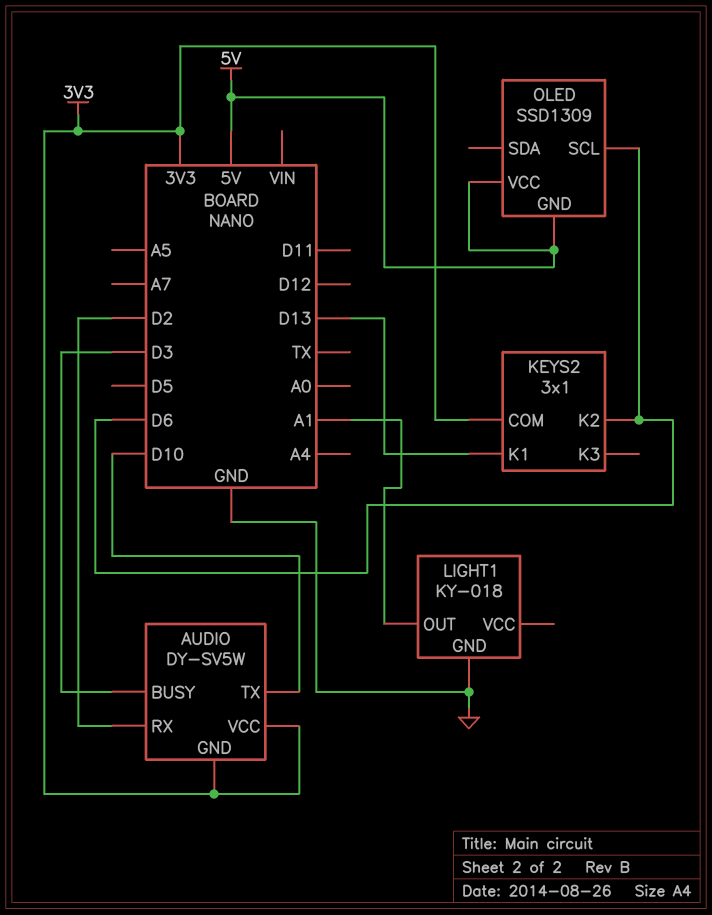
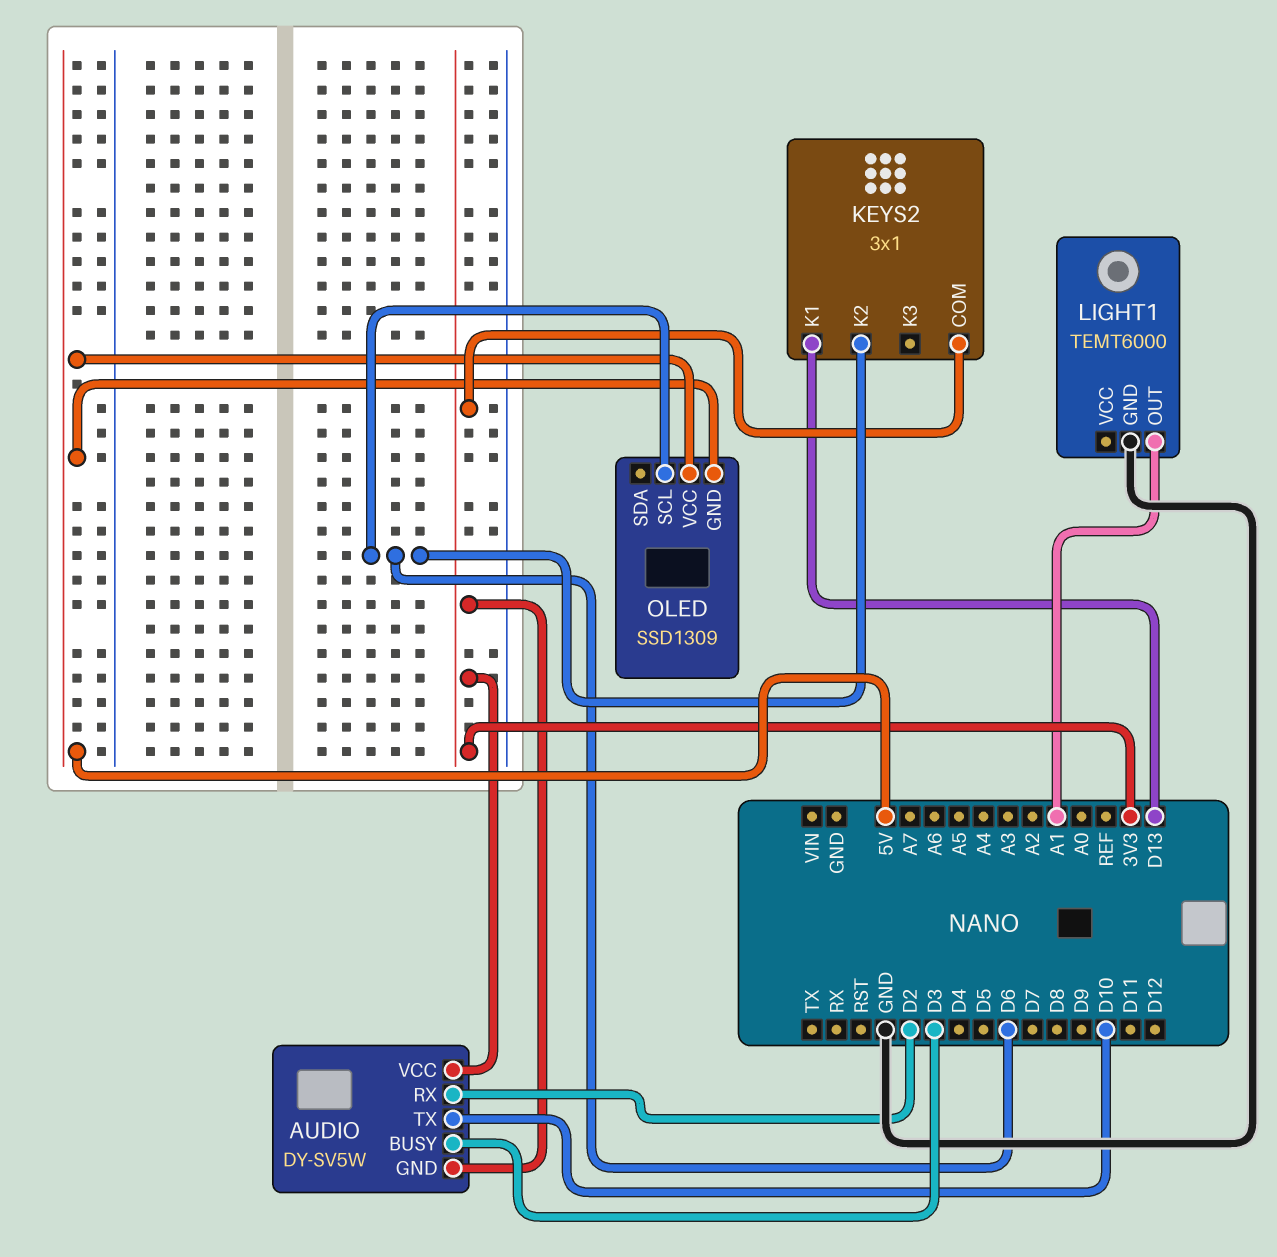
LIGHT1: KY-018 -> TEMT6000

